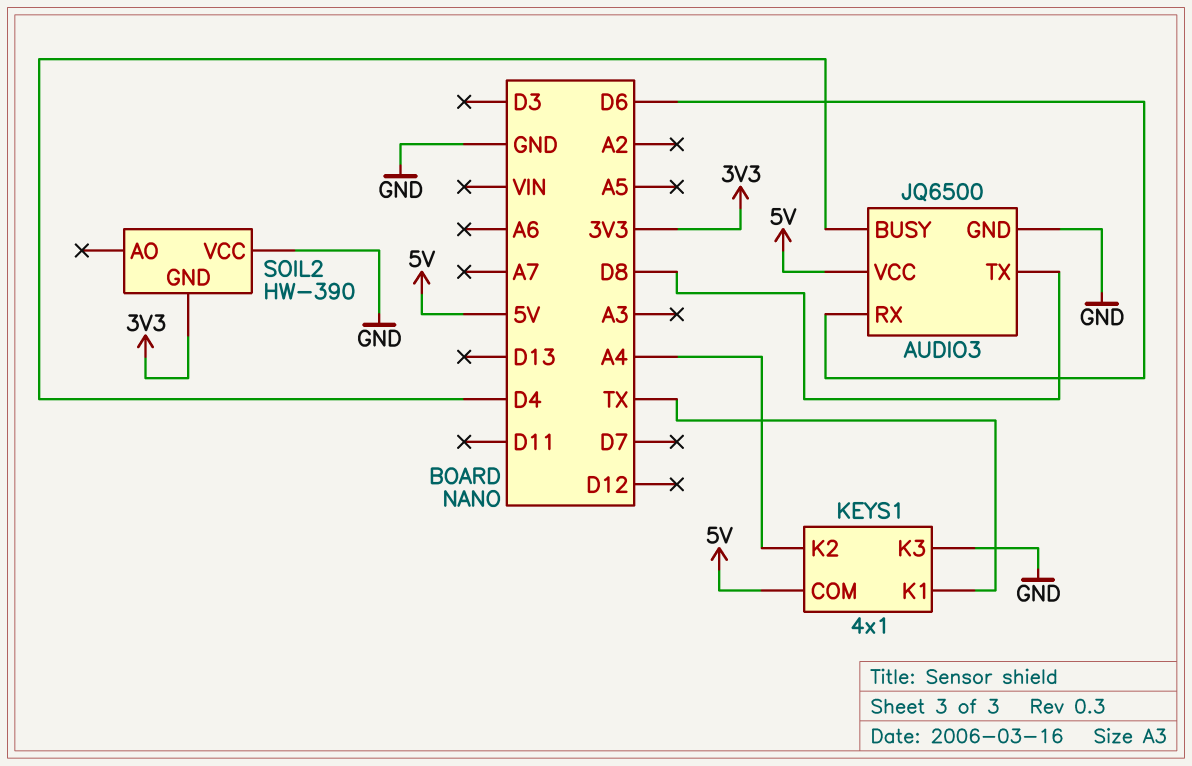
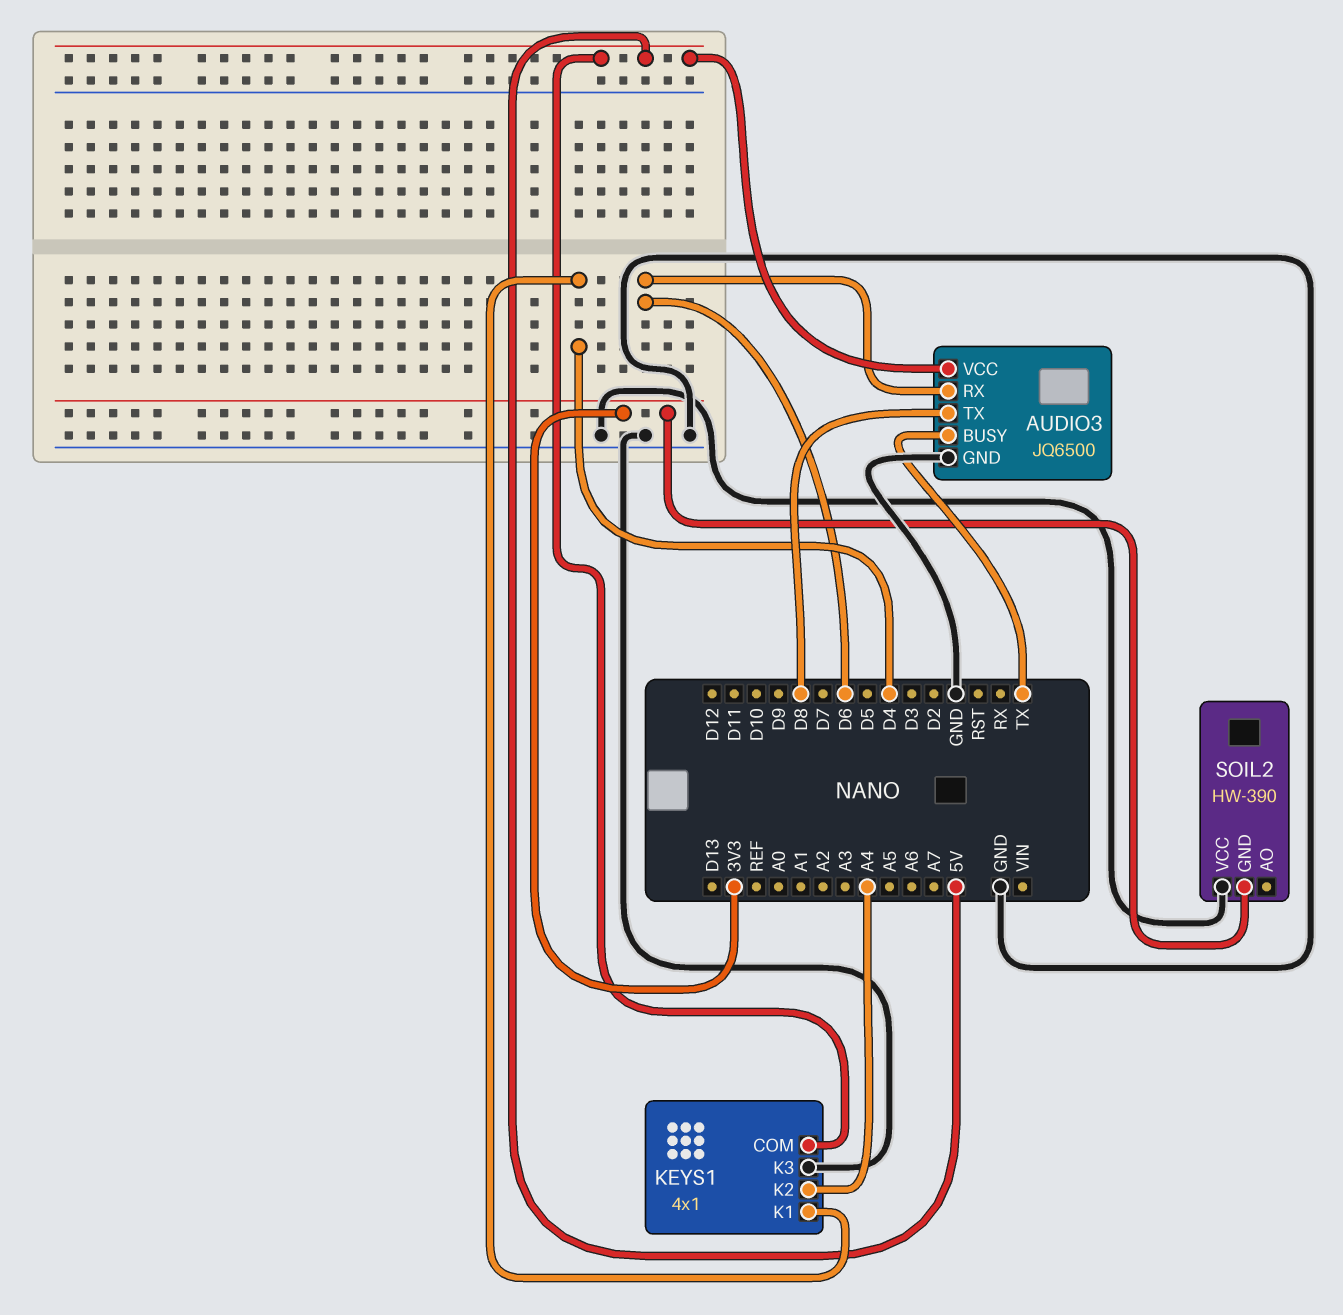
AUDIO3 pin BUSY: D4 -> TX
KEYS1 pin K1: TX -> D4

